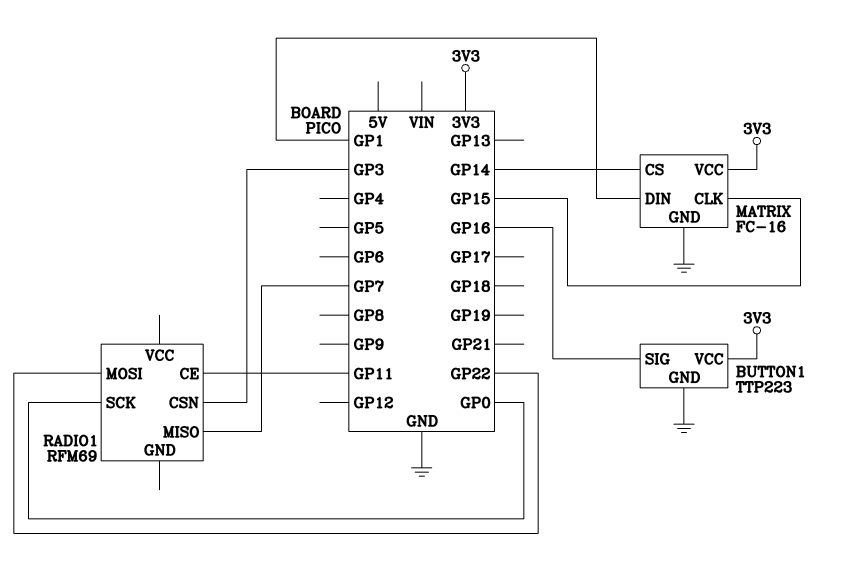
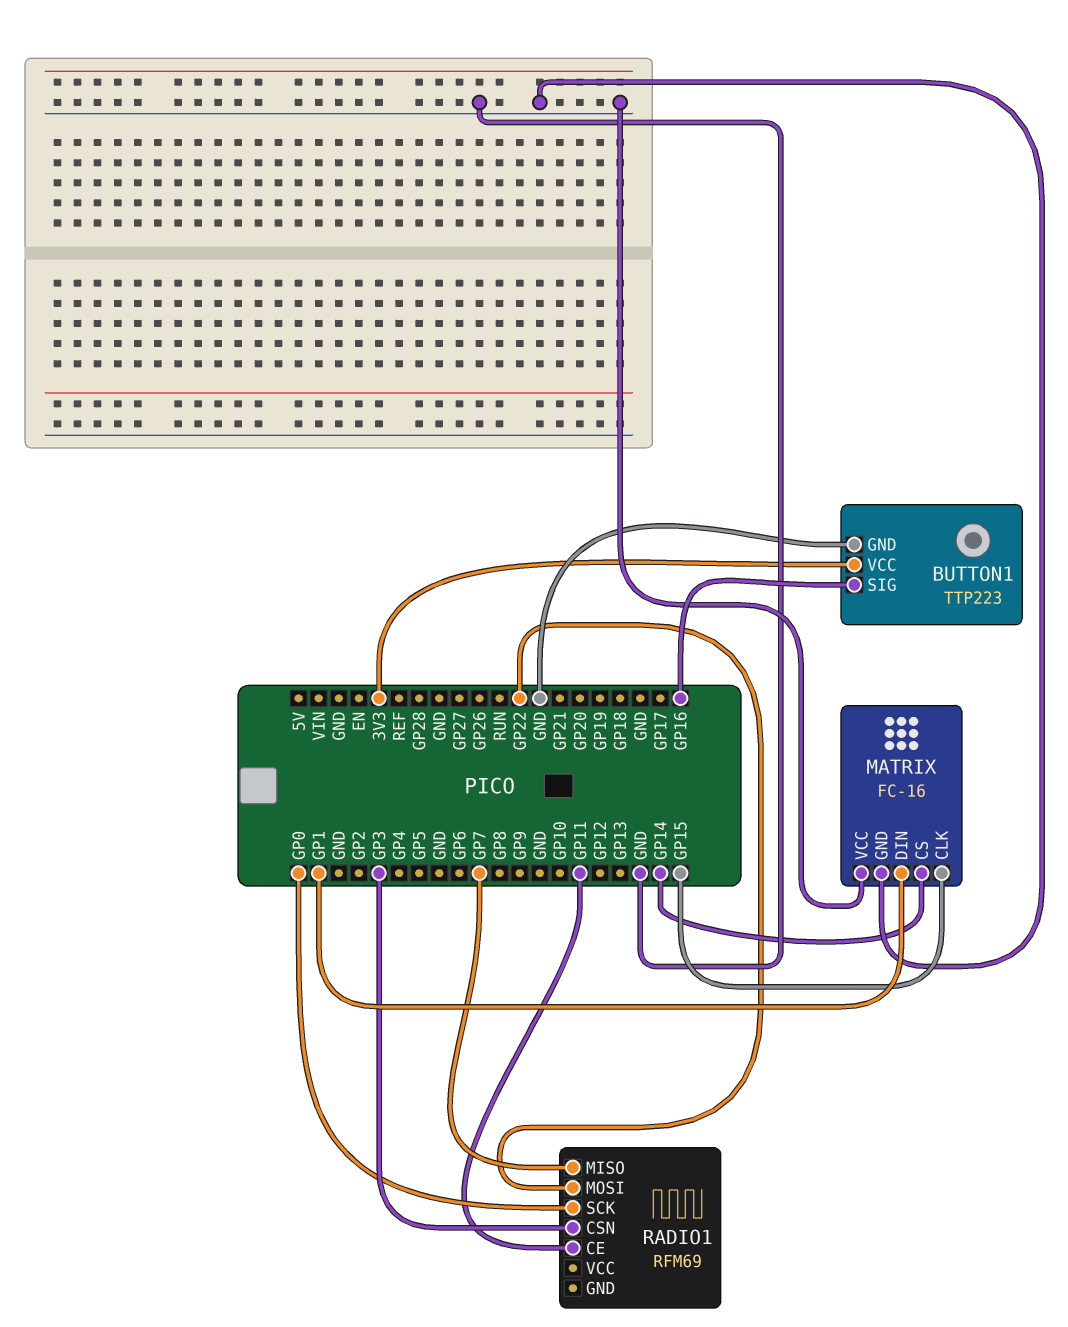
MATRIX pin VCC: 3V3 -> GND

